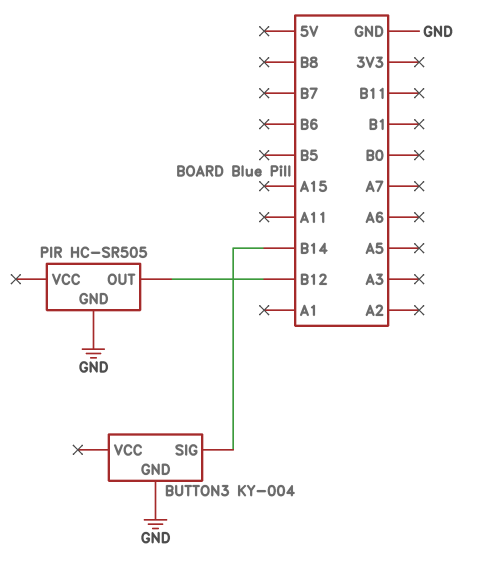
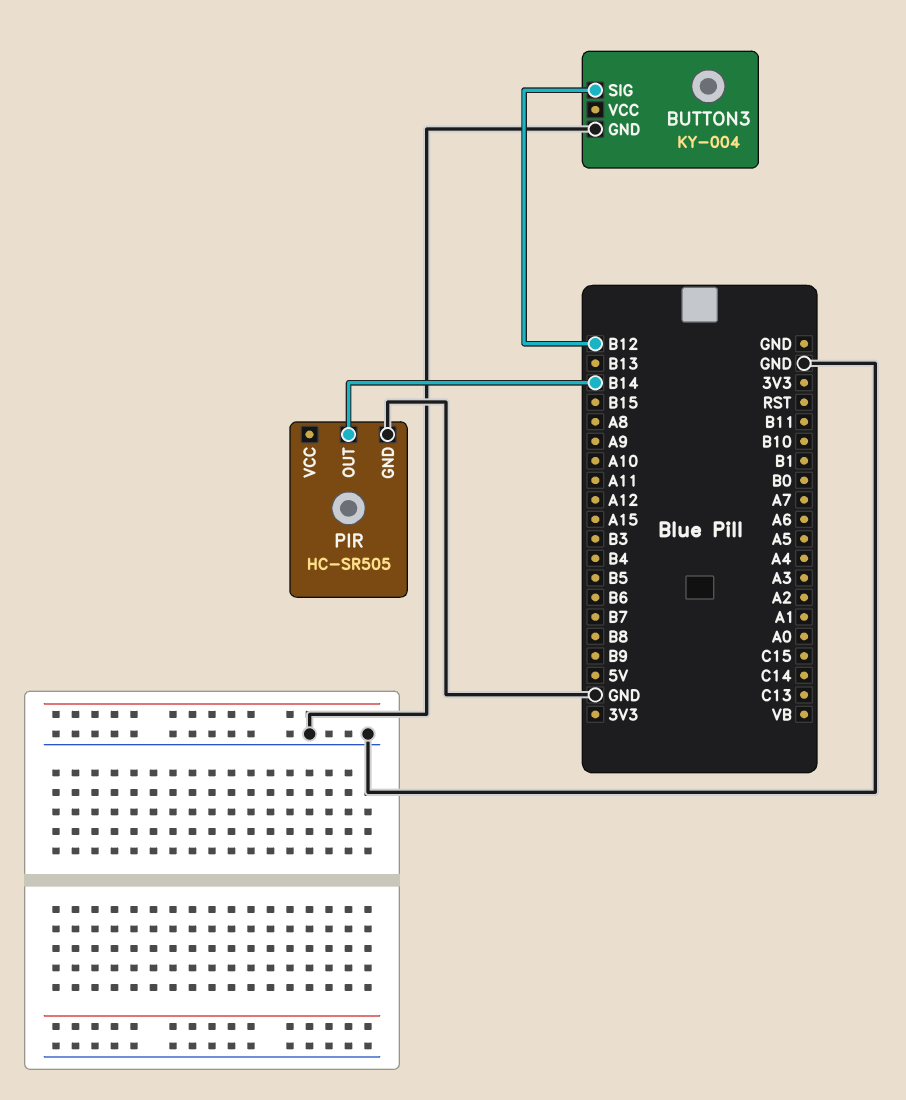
BUTTON3 pin SIG: B14 -> B12
PIR pin OUT: B12 -> B14

